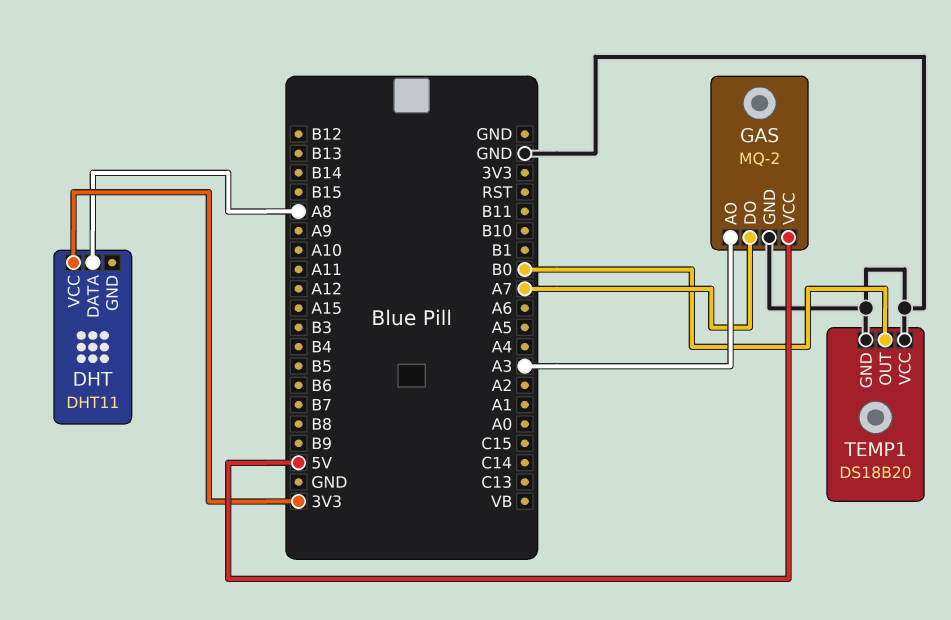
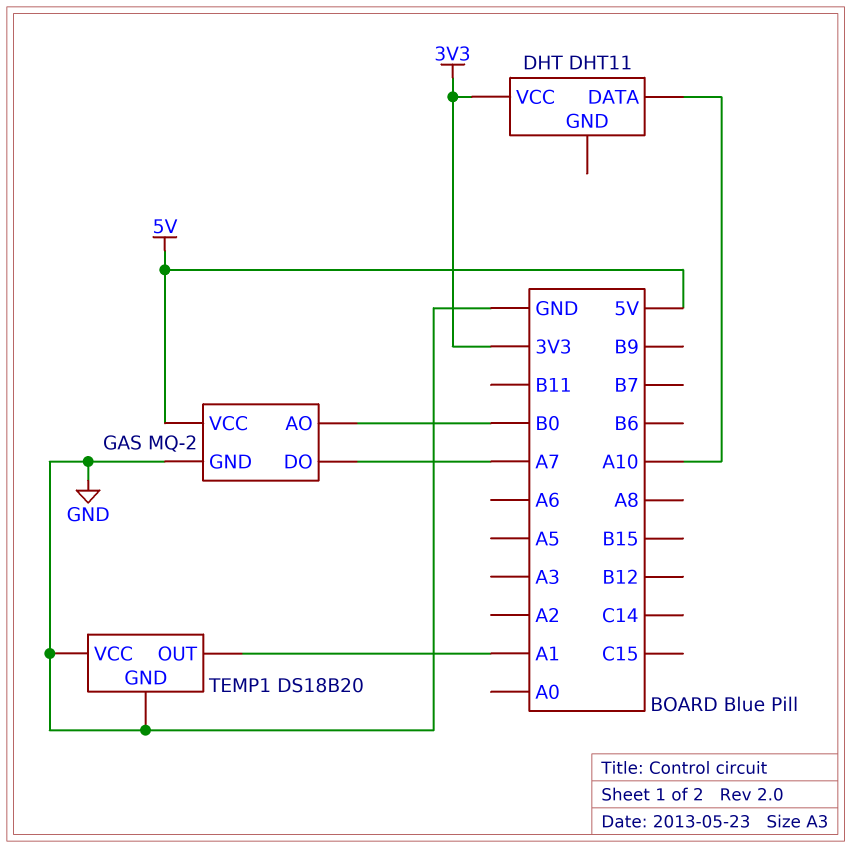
DHT pin DATA: A8 -> A10
GAS pin AO: A3 -> B0
TEMP1 pin OUT: B0 -> A1

